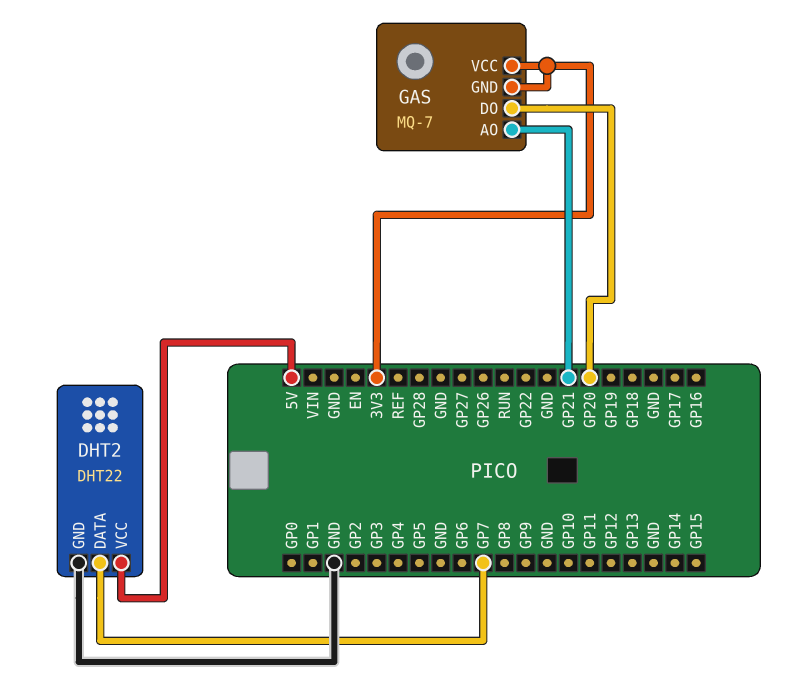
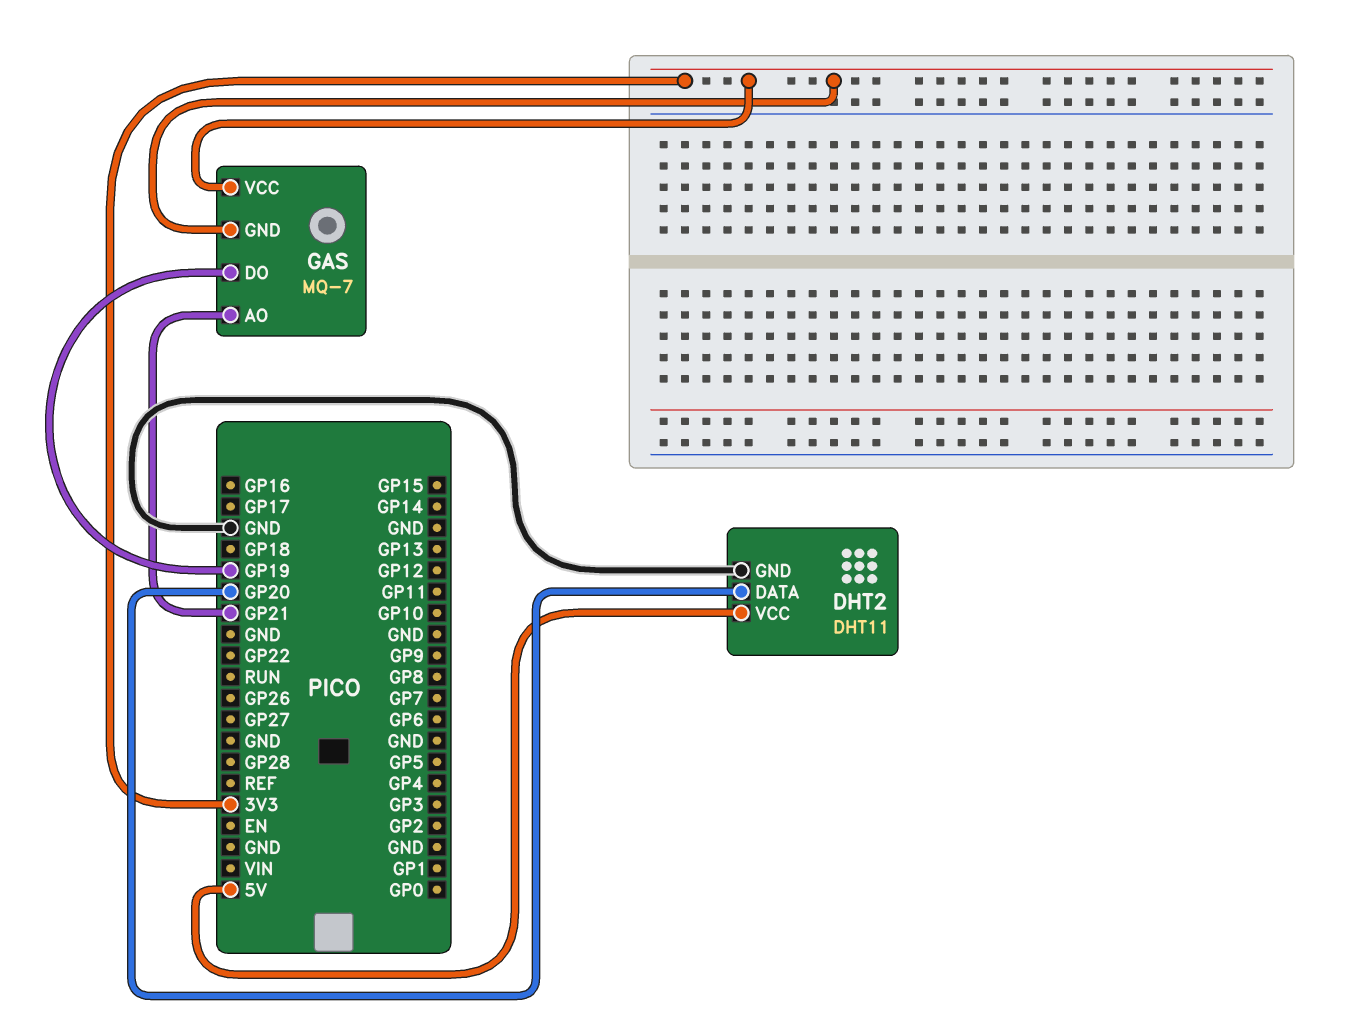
DHT2: DHT22 -> DHT11
DHT2 pin DATA: GP7 -> GP20
GAS pin DO: GP20 -> GP19

